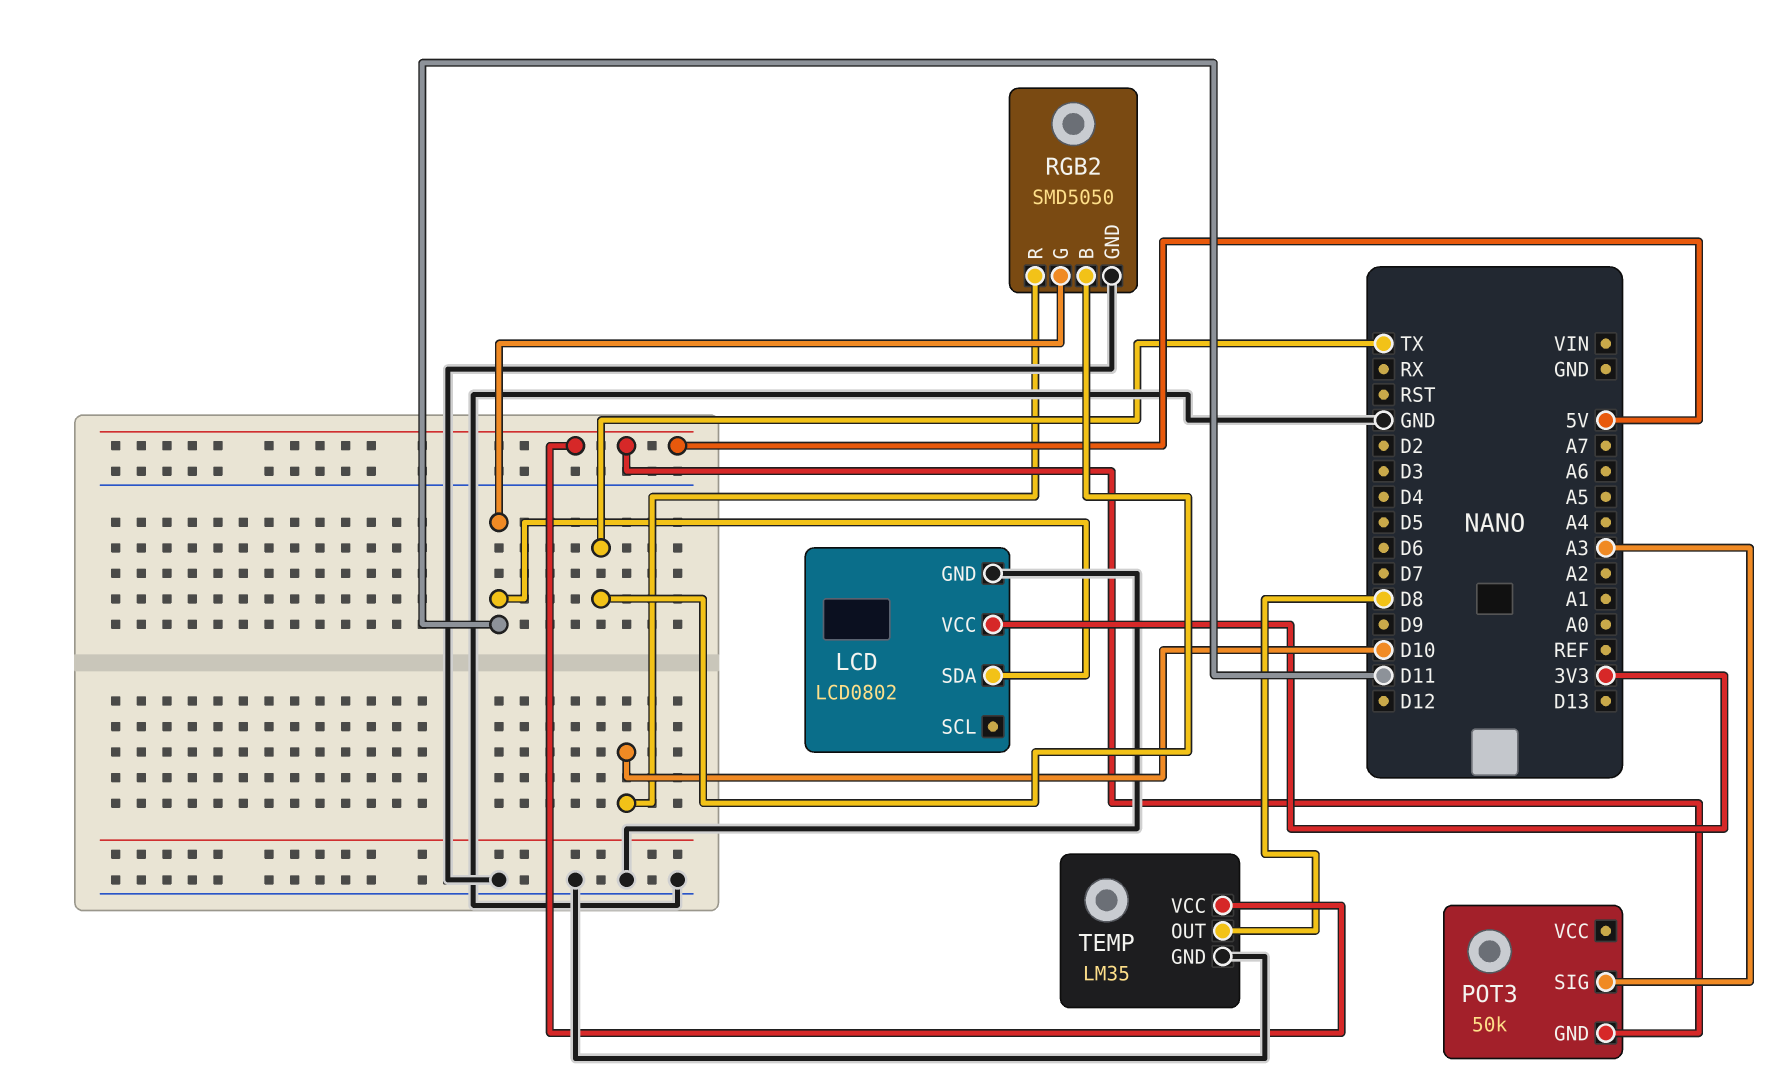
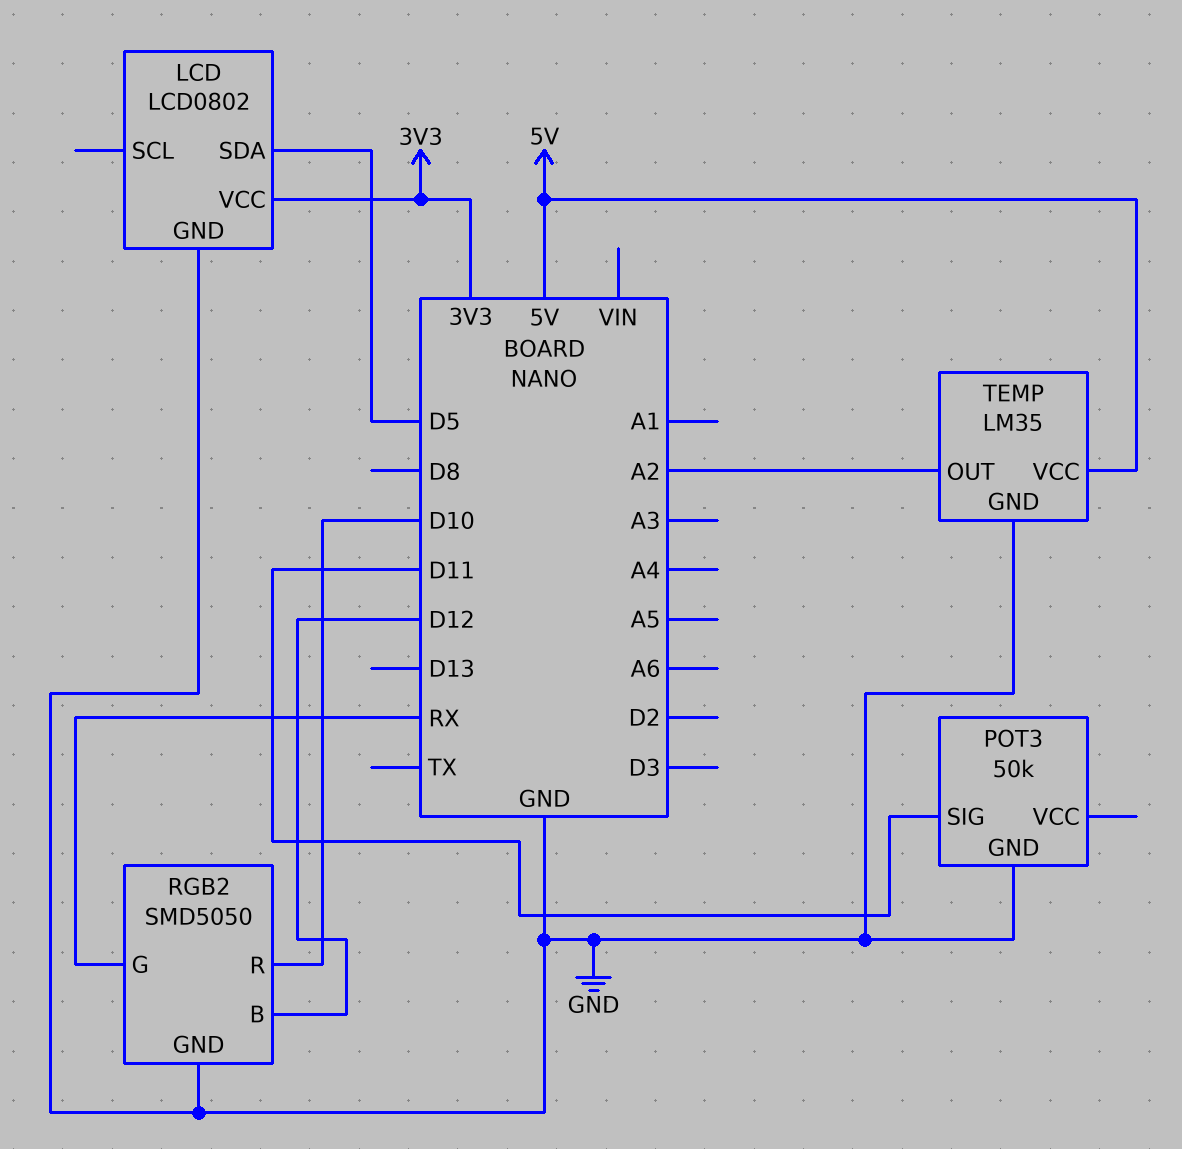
LCD pin SDA: D11 -> D5
POT3 pin GND: 5V -> GND
POT3 pin SIG: A3 -> D11
RGB2 pin B: TX -> D12
RGB2 pin G: D11 -> RX
TEMP pin OUT: D8 -> A2

